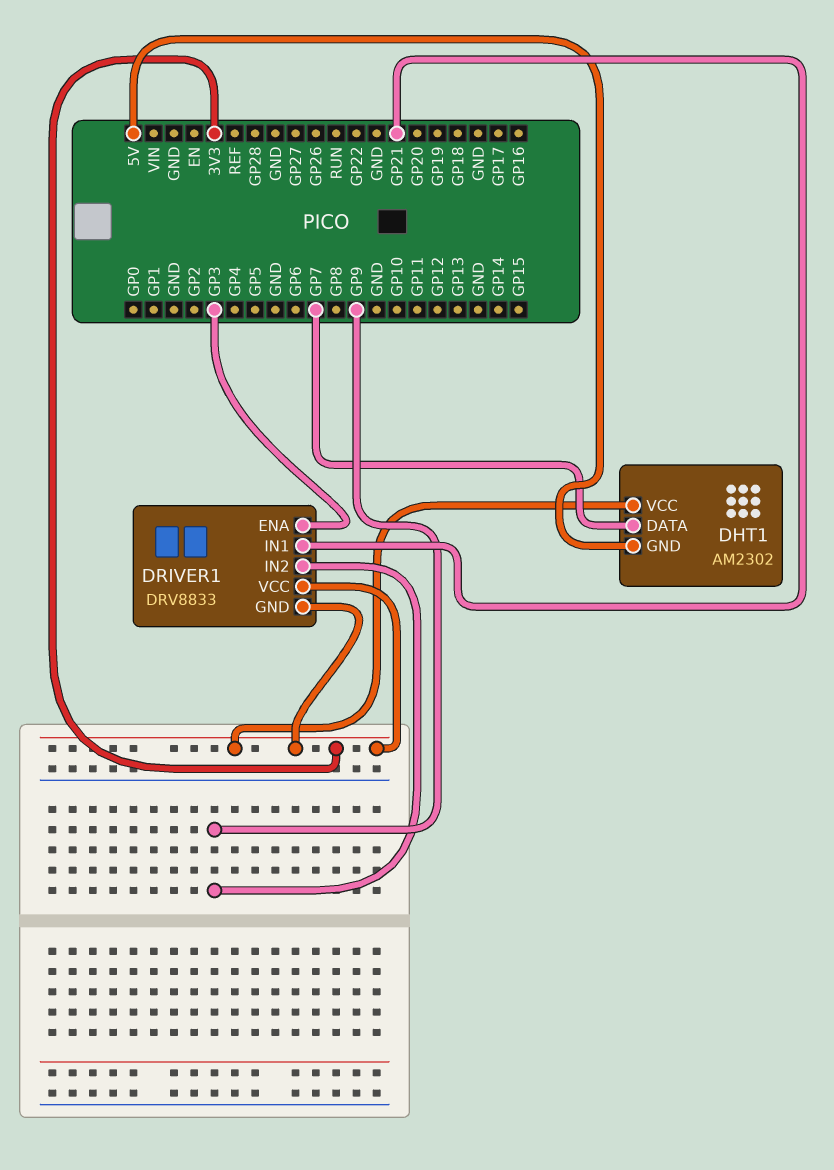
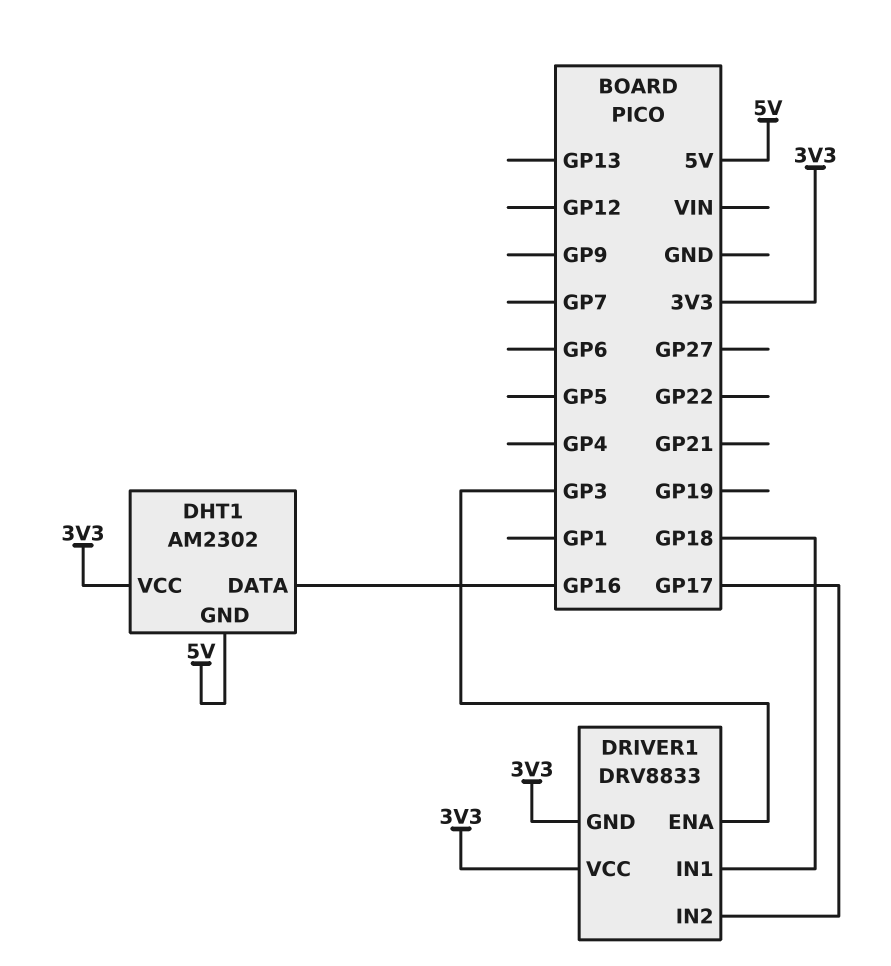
DHT1 pin DATA: GP7 -> GP16
DRIVER1 pin IN1: GP21 -> GP18
DRIVER1 pin IN2: GP9 -> GP17

